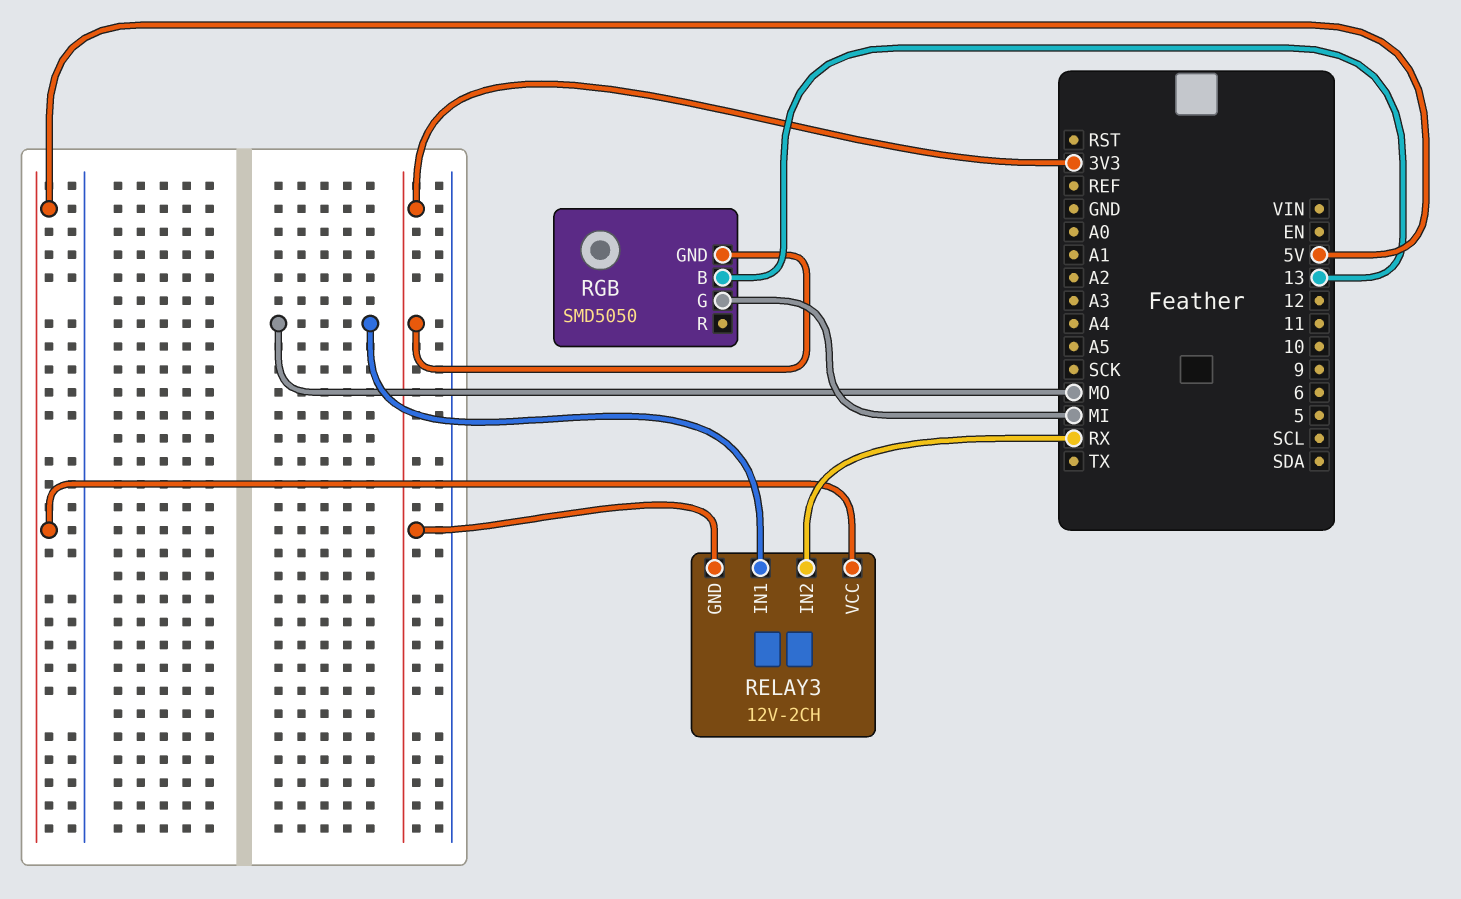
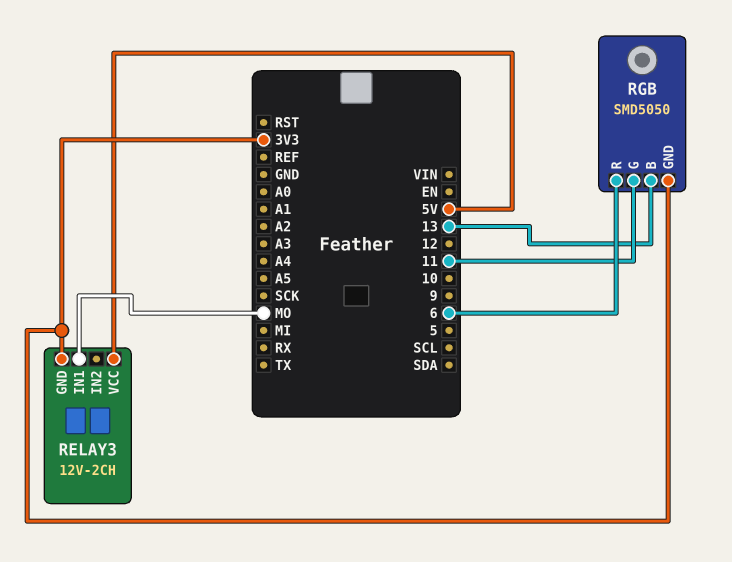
RELAY3 pin IN2: RX -> none
RGB pin G: MI -> 11
RGB pin R: none -> 6

